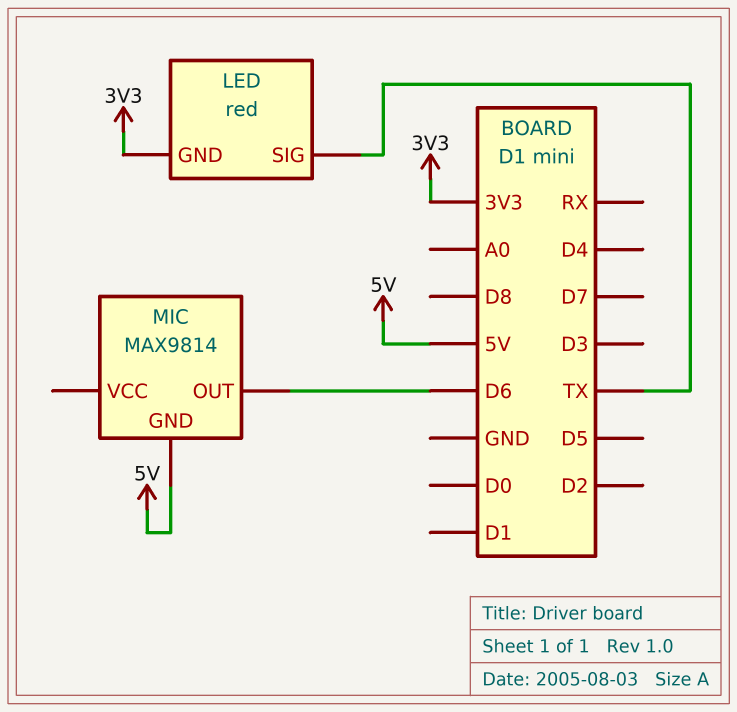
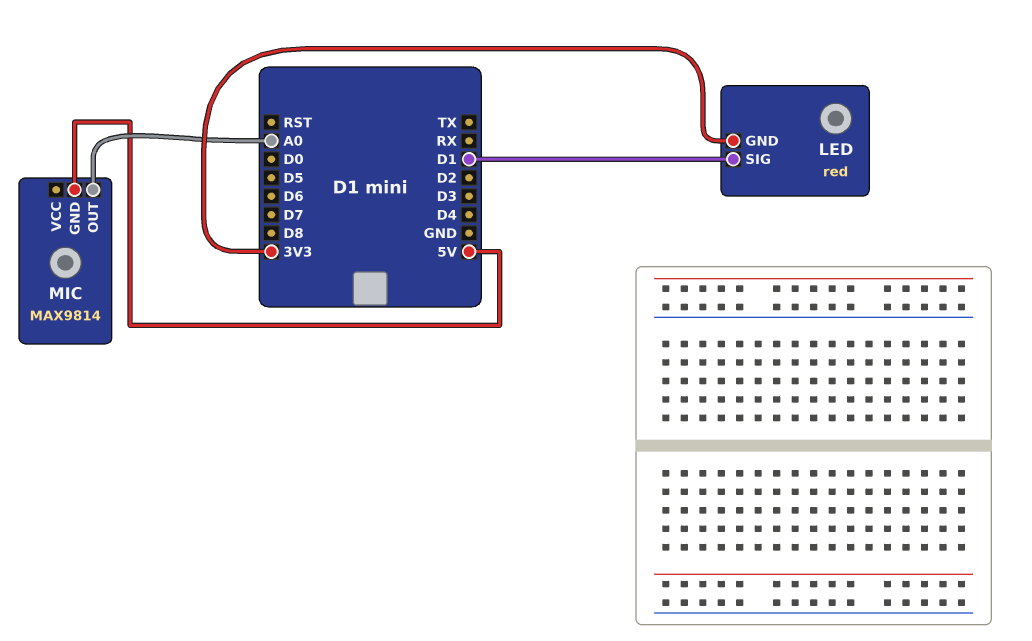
LED pin SIG: TX -> D1
MIC pin OUT: D6 -> A0

